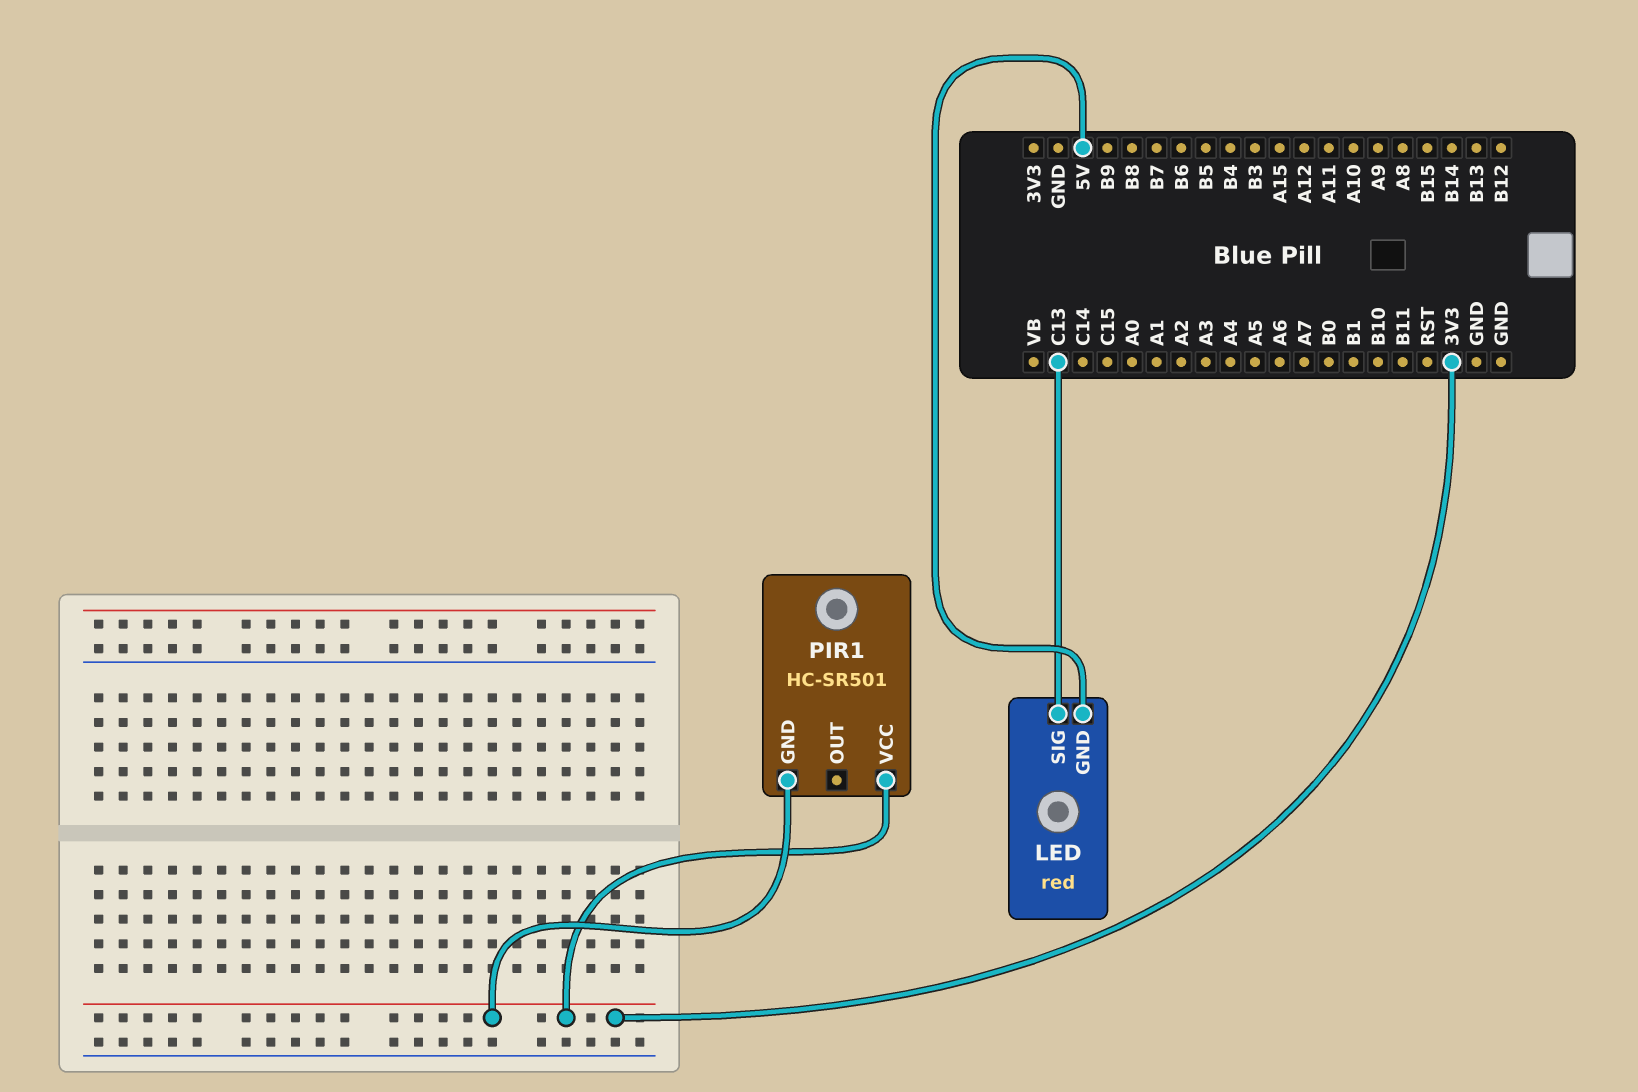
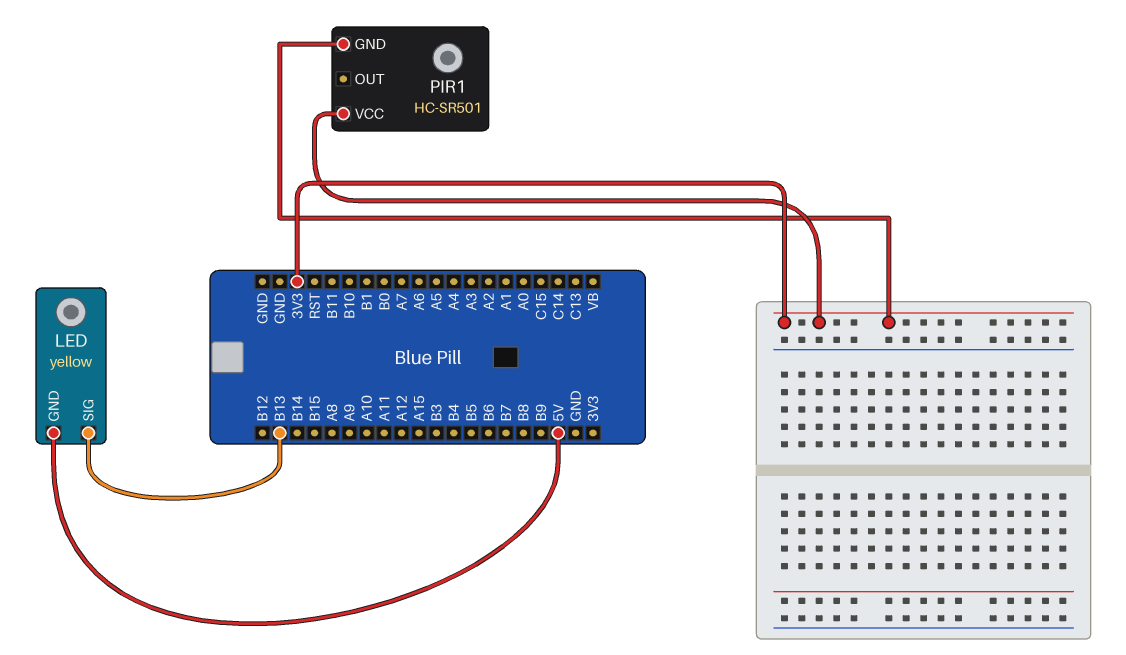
LED: red -> yellow
LED pin SIG: C13 -> B13

